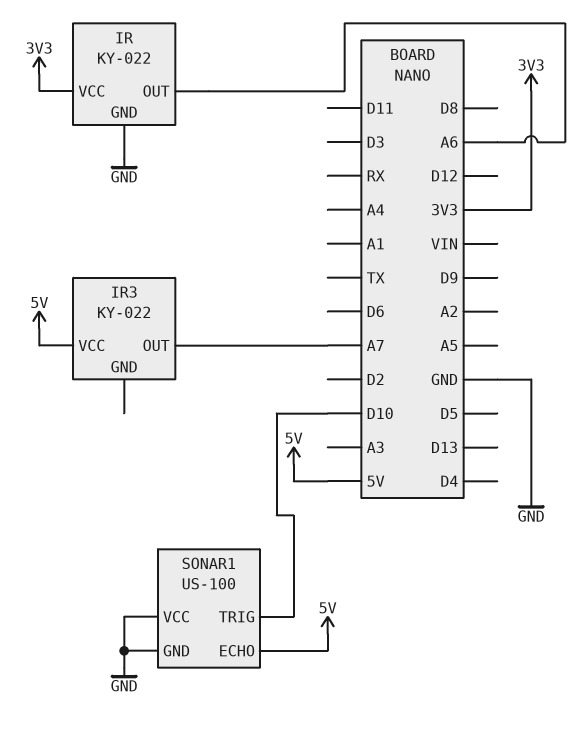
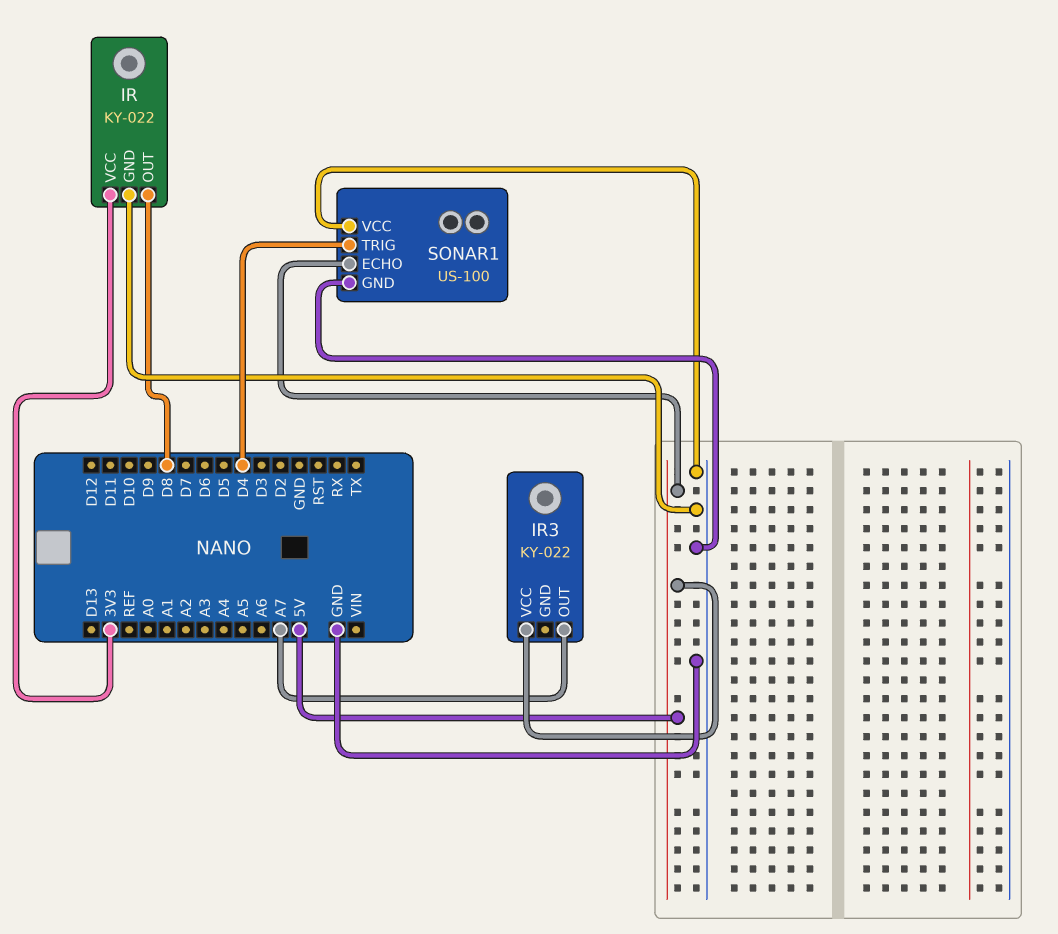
IR pin OUT: A6 -> D8
SONAR1 pin TRIG: D10 -> D4

